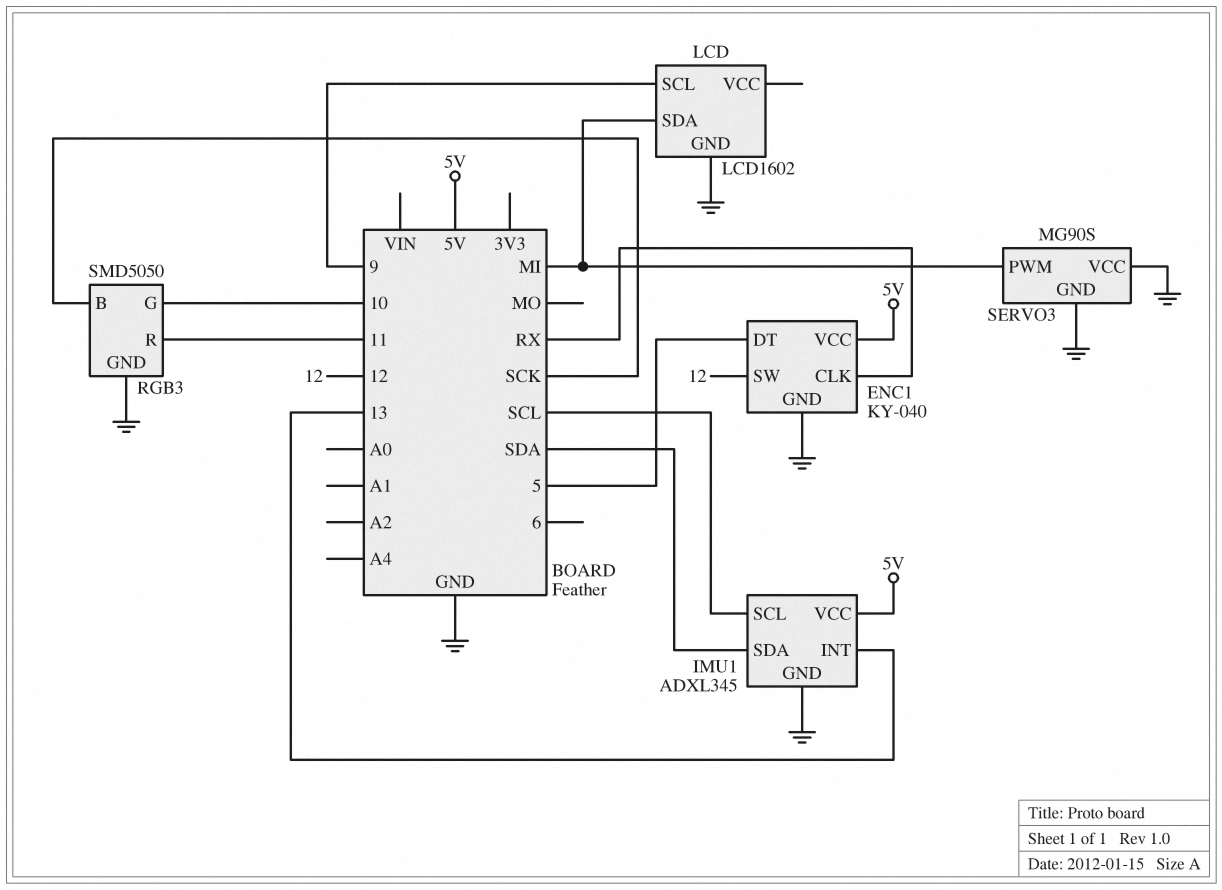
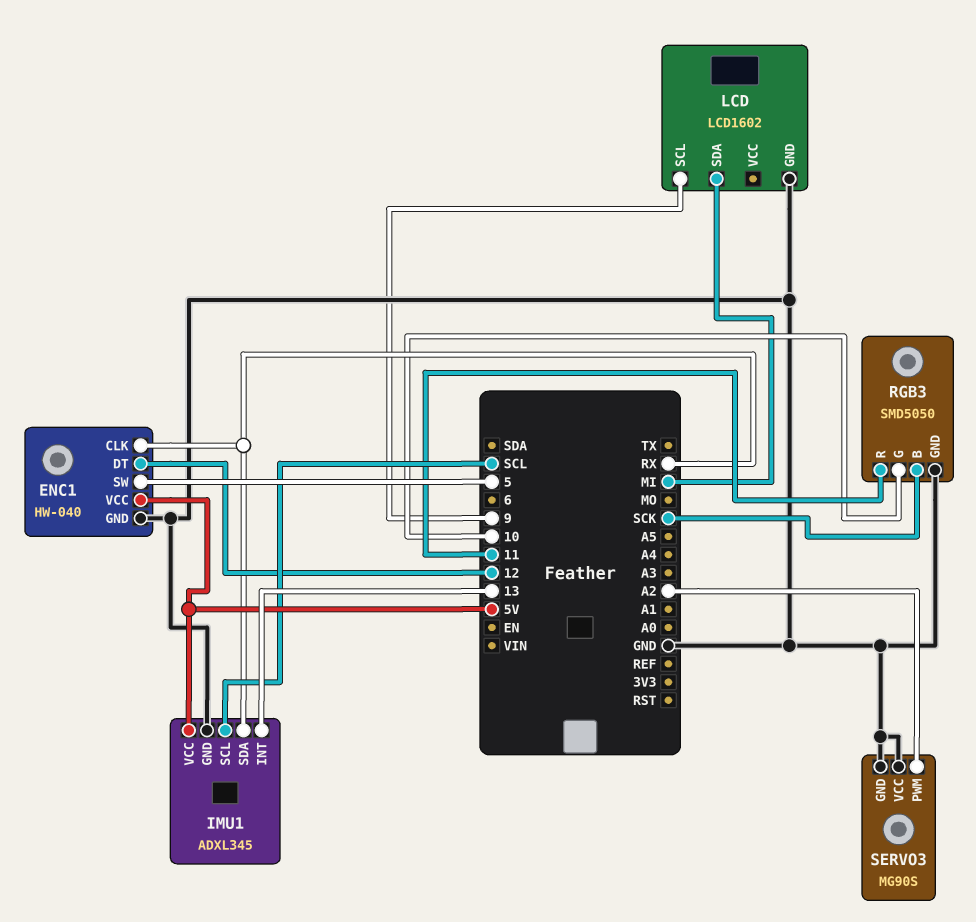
ENC1: KY-040 -> HW-040
ENC1 pin DT: 5 -> 12
ENC1 pin SW: 12 -> 5
IMU1 pin SDA: SDA -> RX
SERVO3 pin PWM: MI -> A2

